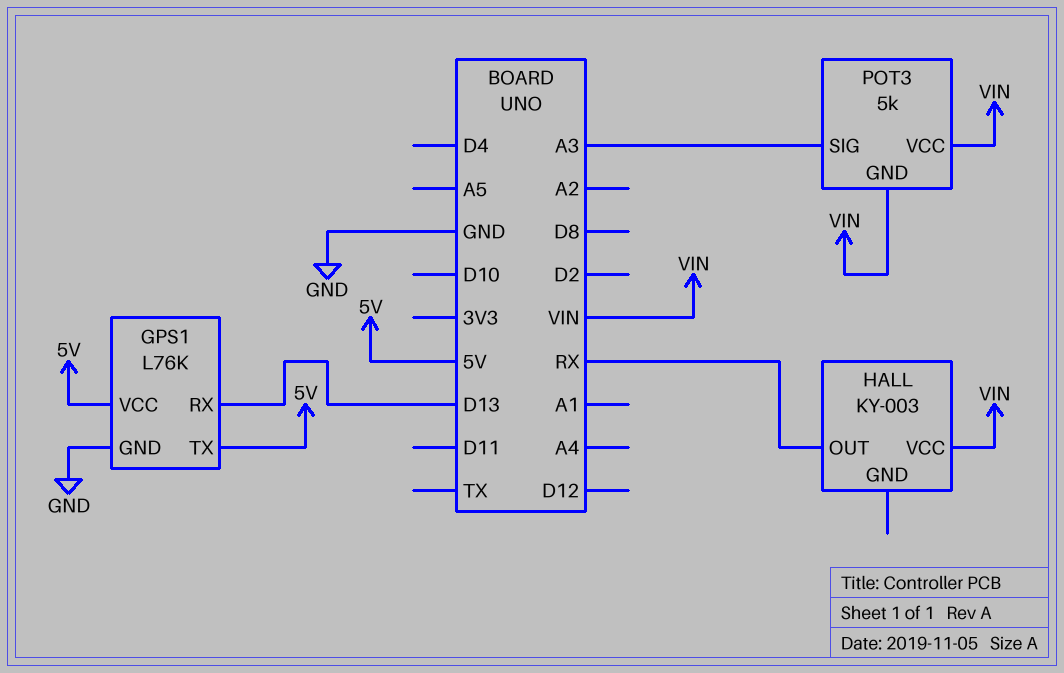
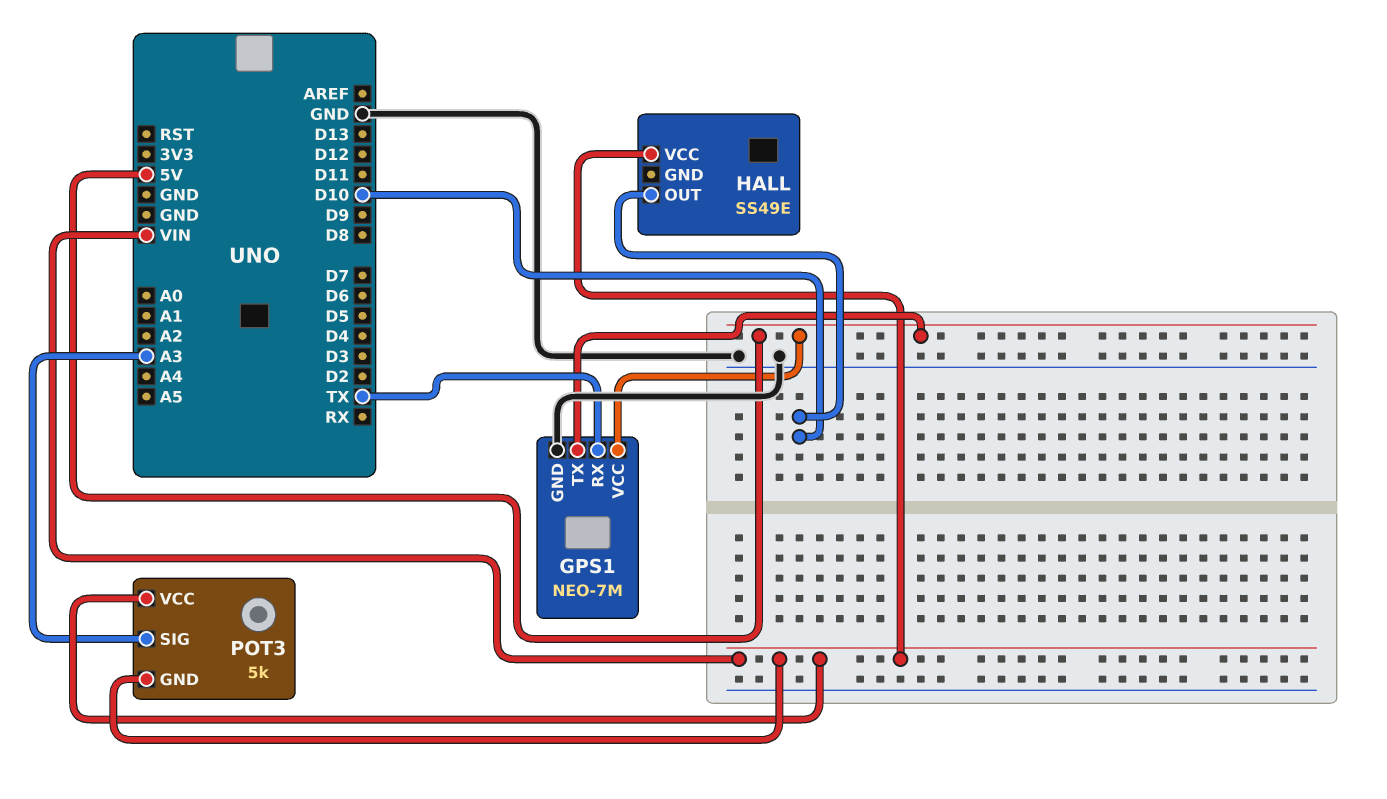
GPS1: L76K -> NEO-7M
GPS1 pin RX: D13 -> TX
HALL: KY-003 -> SS49E
HALL pin OUT: RX -> D10

